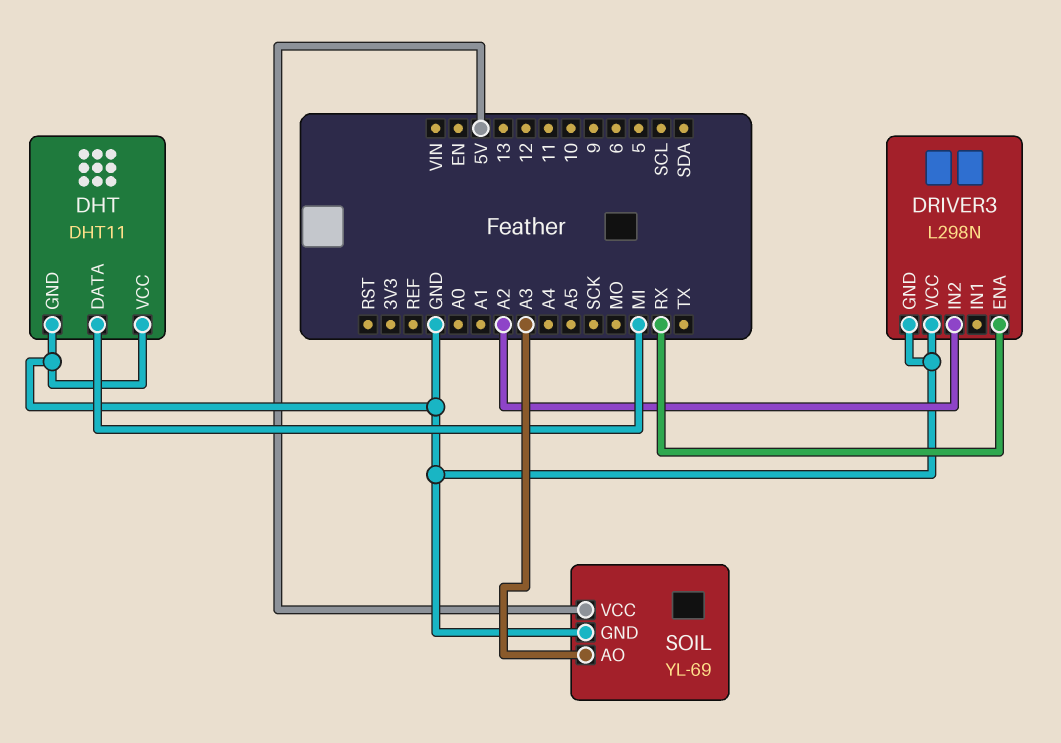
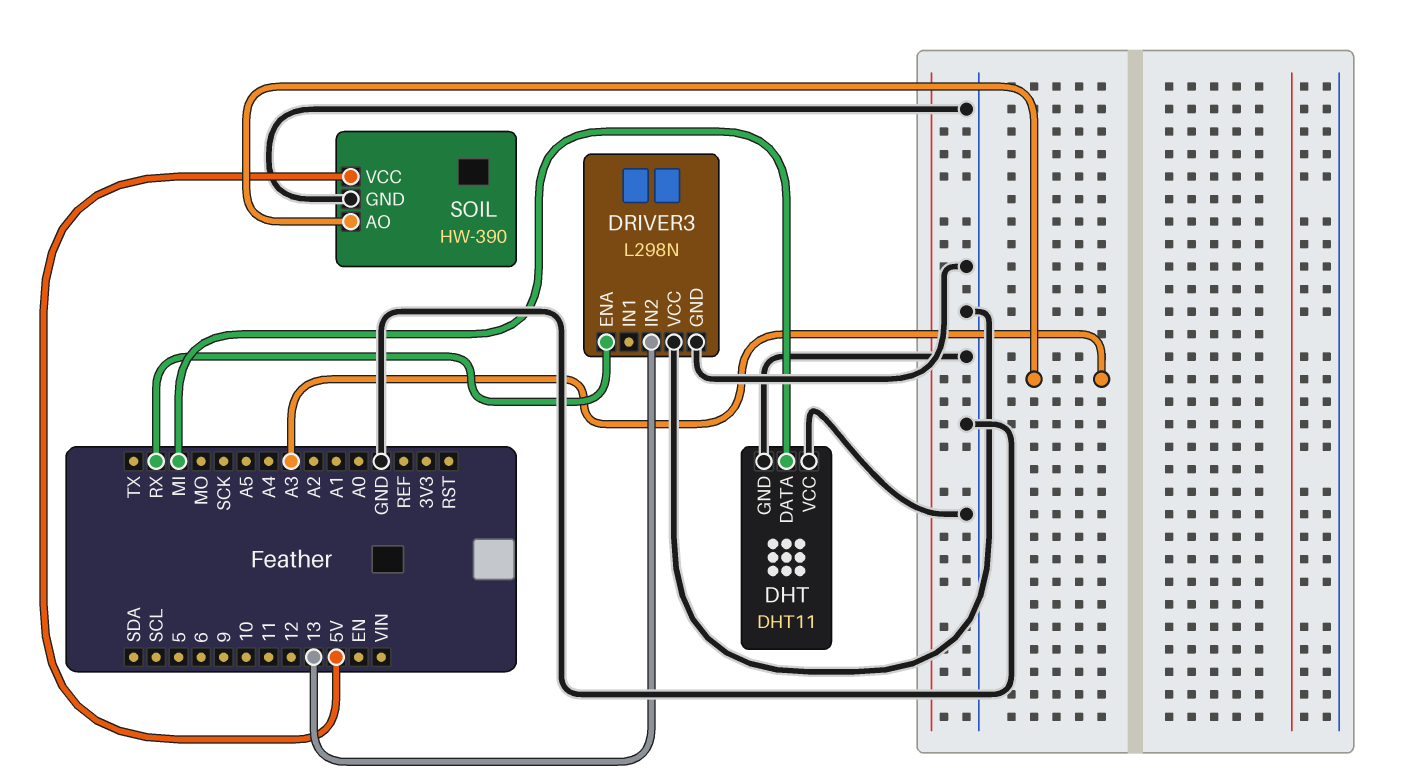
DRIVER3 pin IN2: A2 -> 13
SOIL: YL-69 -> HW-390

